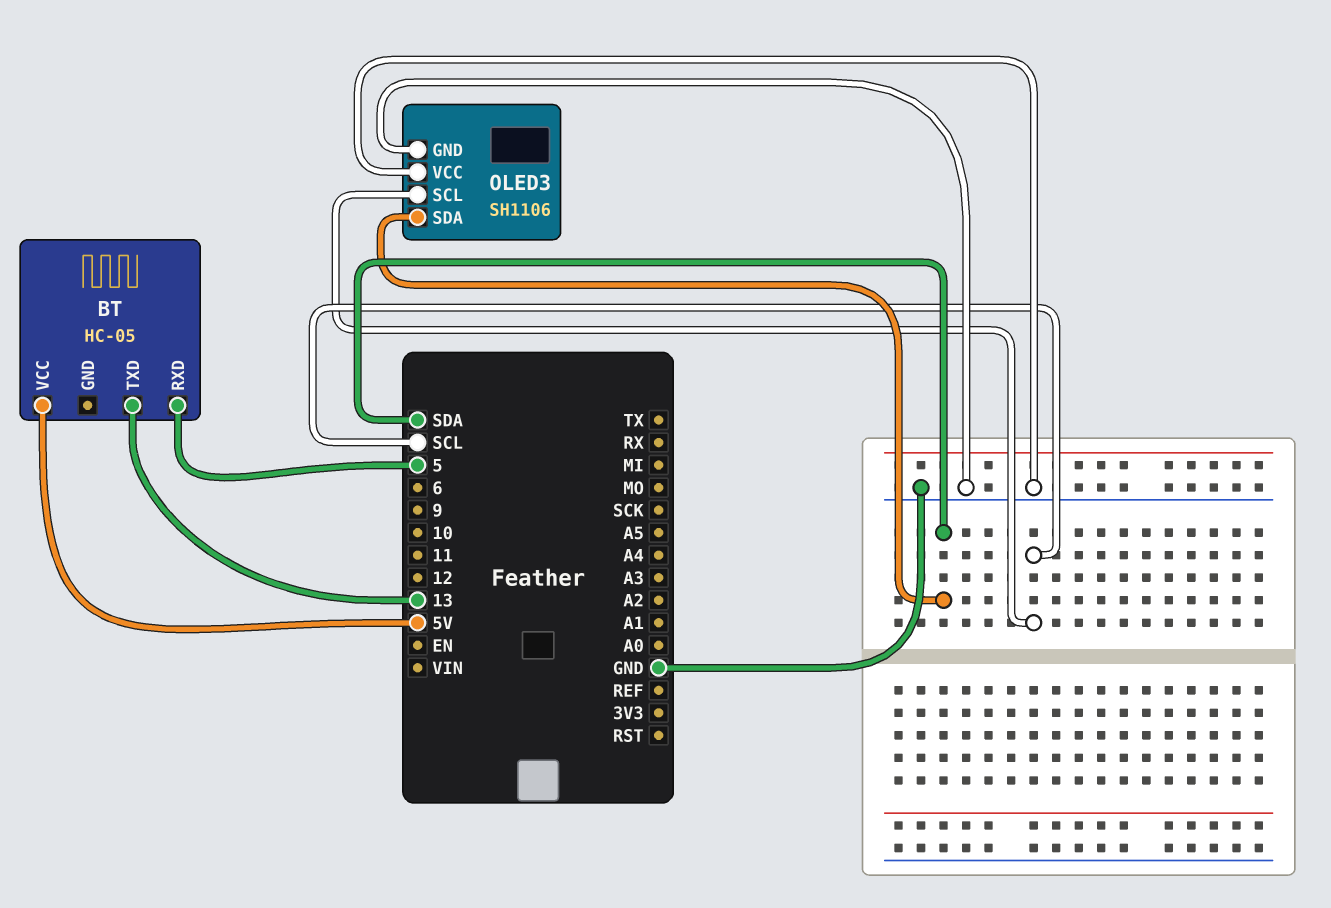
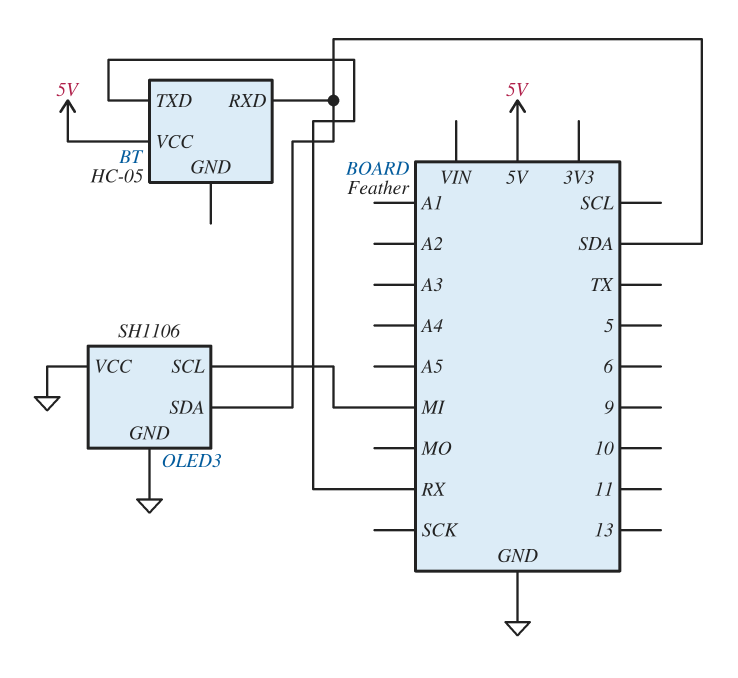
BT pin RXD: 5 -> SDA
BT pin TXD: 13 -> RX
OLED3 pin SCL: SCL -> MI

